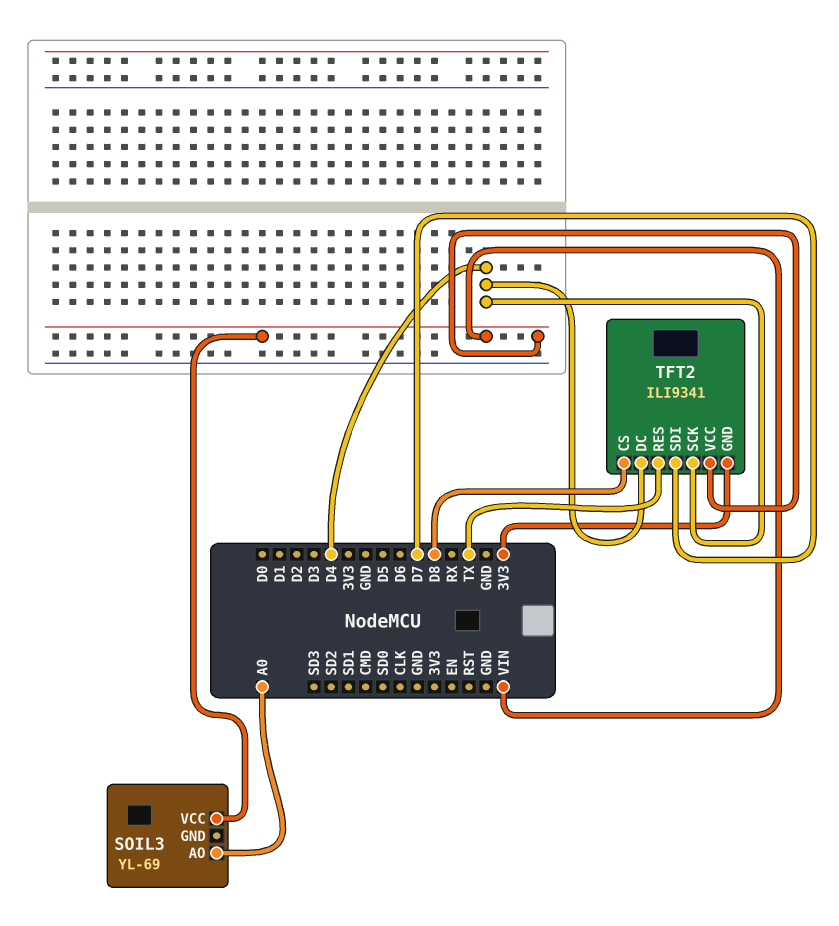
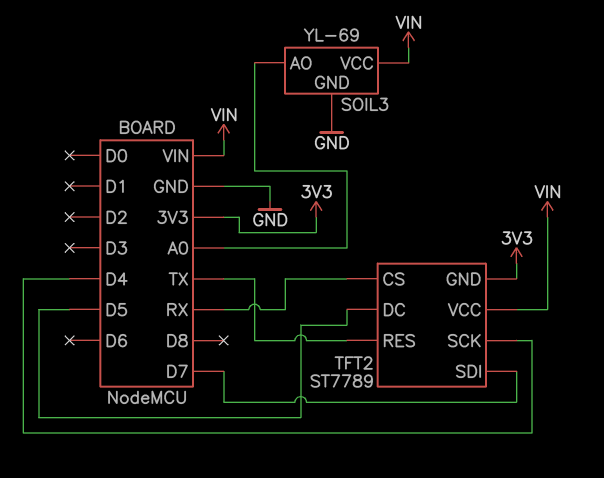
SOIL3 pin GND: none -> GND
TFT2: ILI9341 -> ST7789
TFT2 pin CS: D8 -> RX
TFT2 pin DC: D4 -> D5

